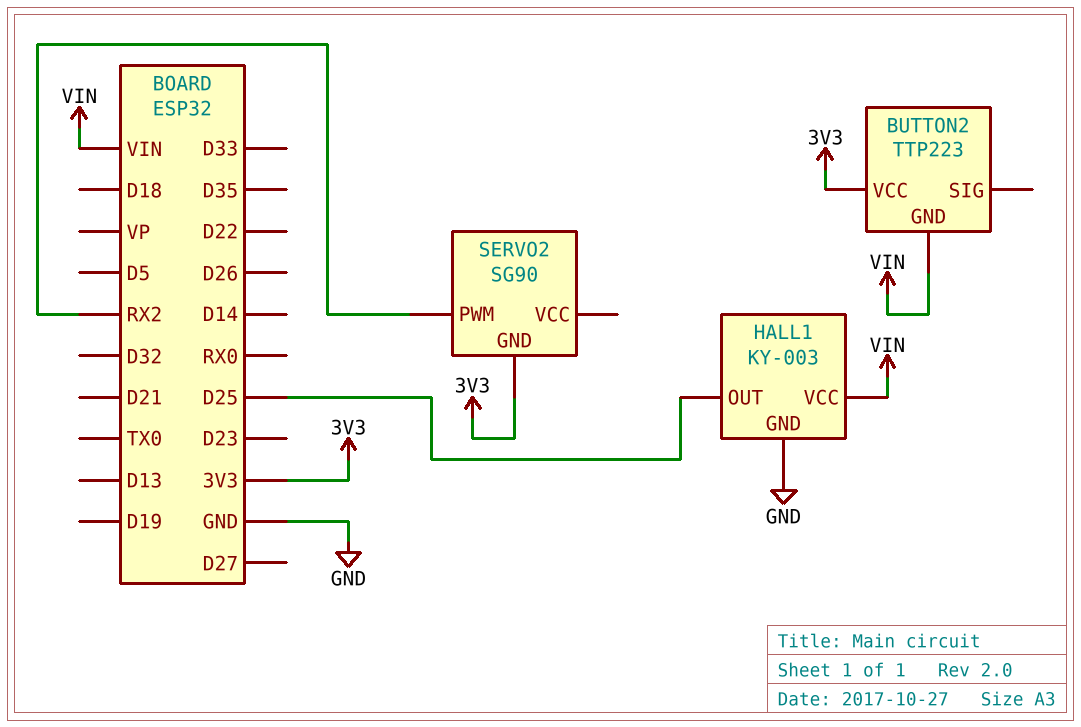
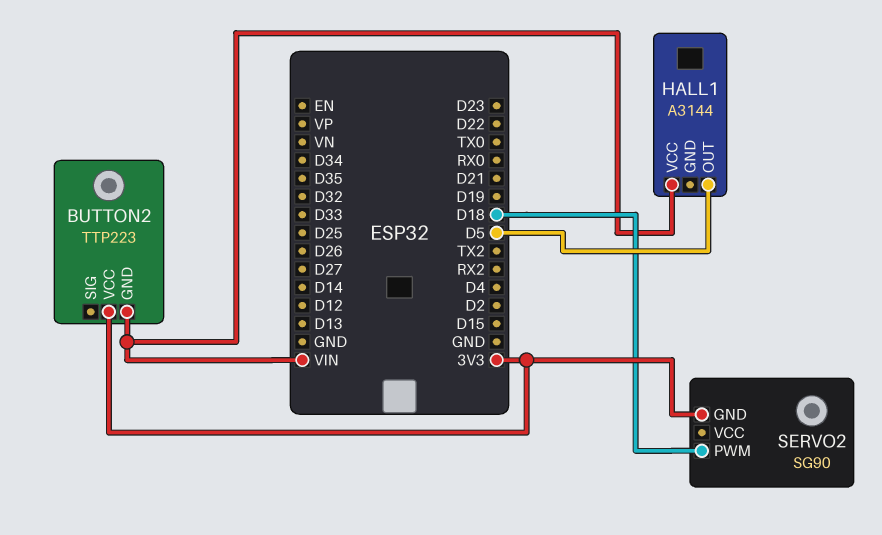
HALL1: KY-003 -> A3144
HALL1 pin GND: GND -> none
HALL1 pin OUT: D25 -> D5
SERVO2 pin PWM: RX2 -> D18

